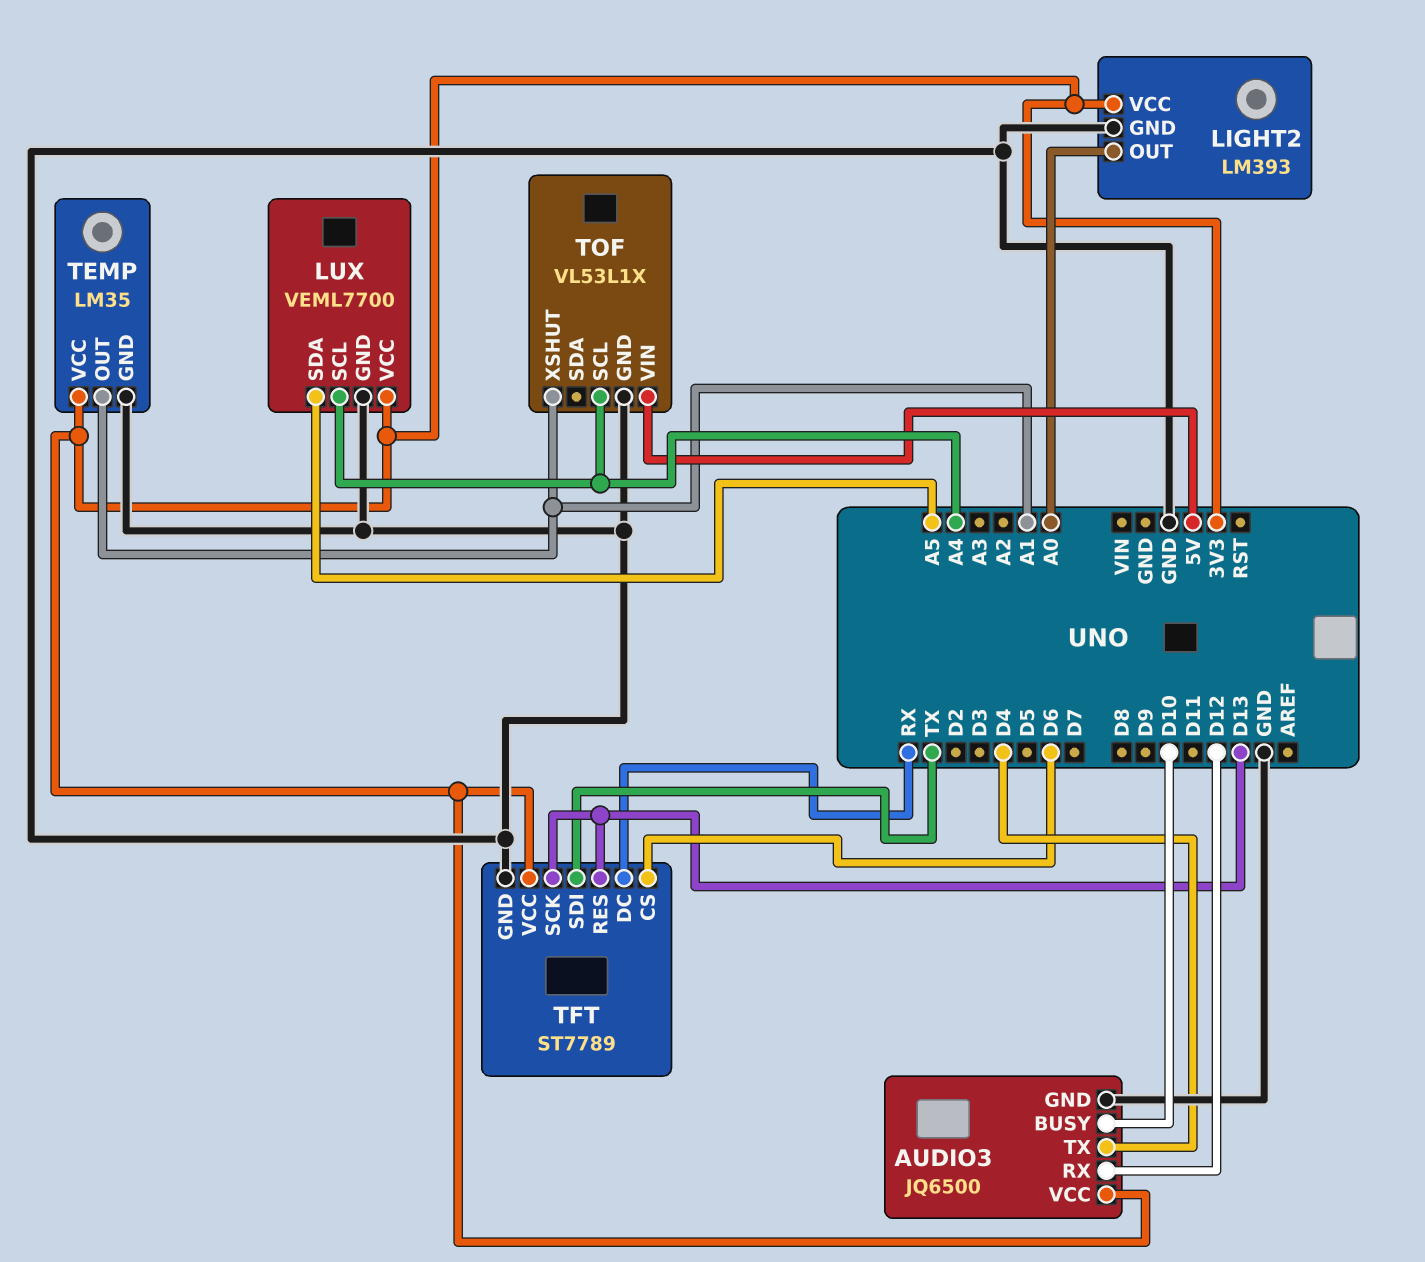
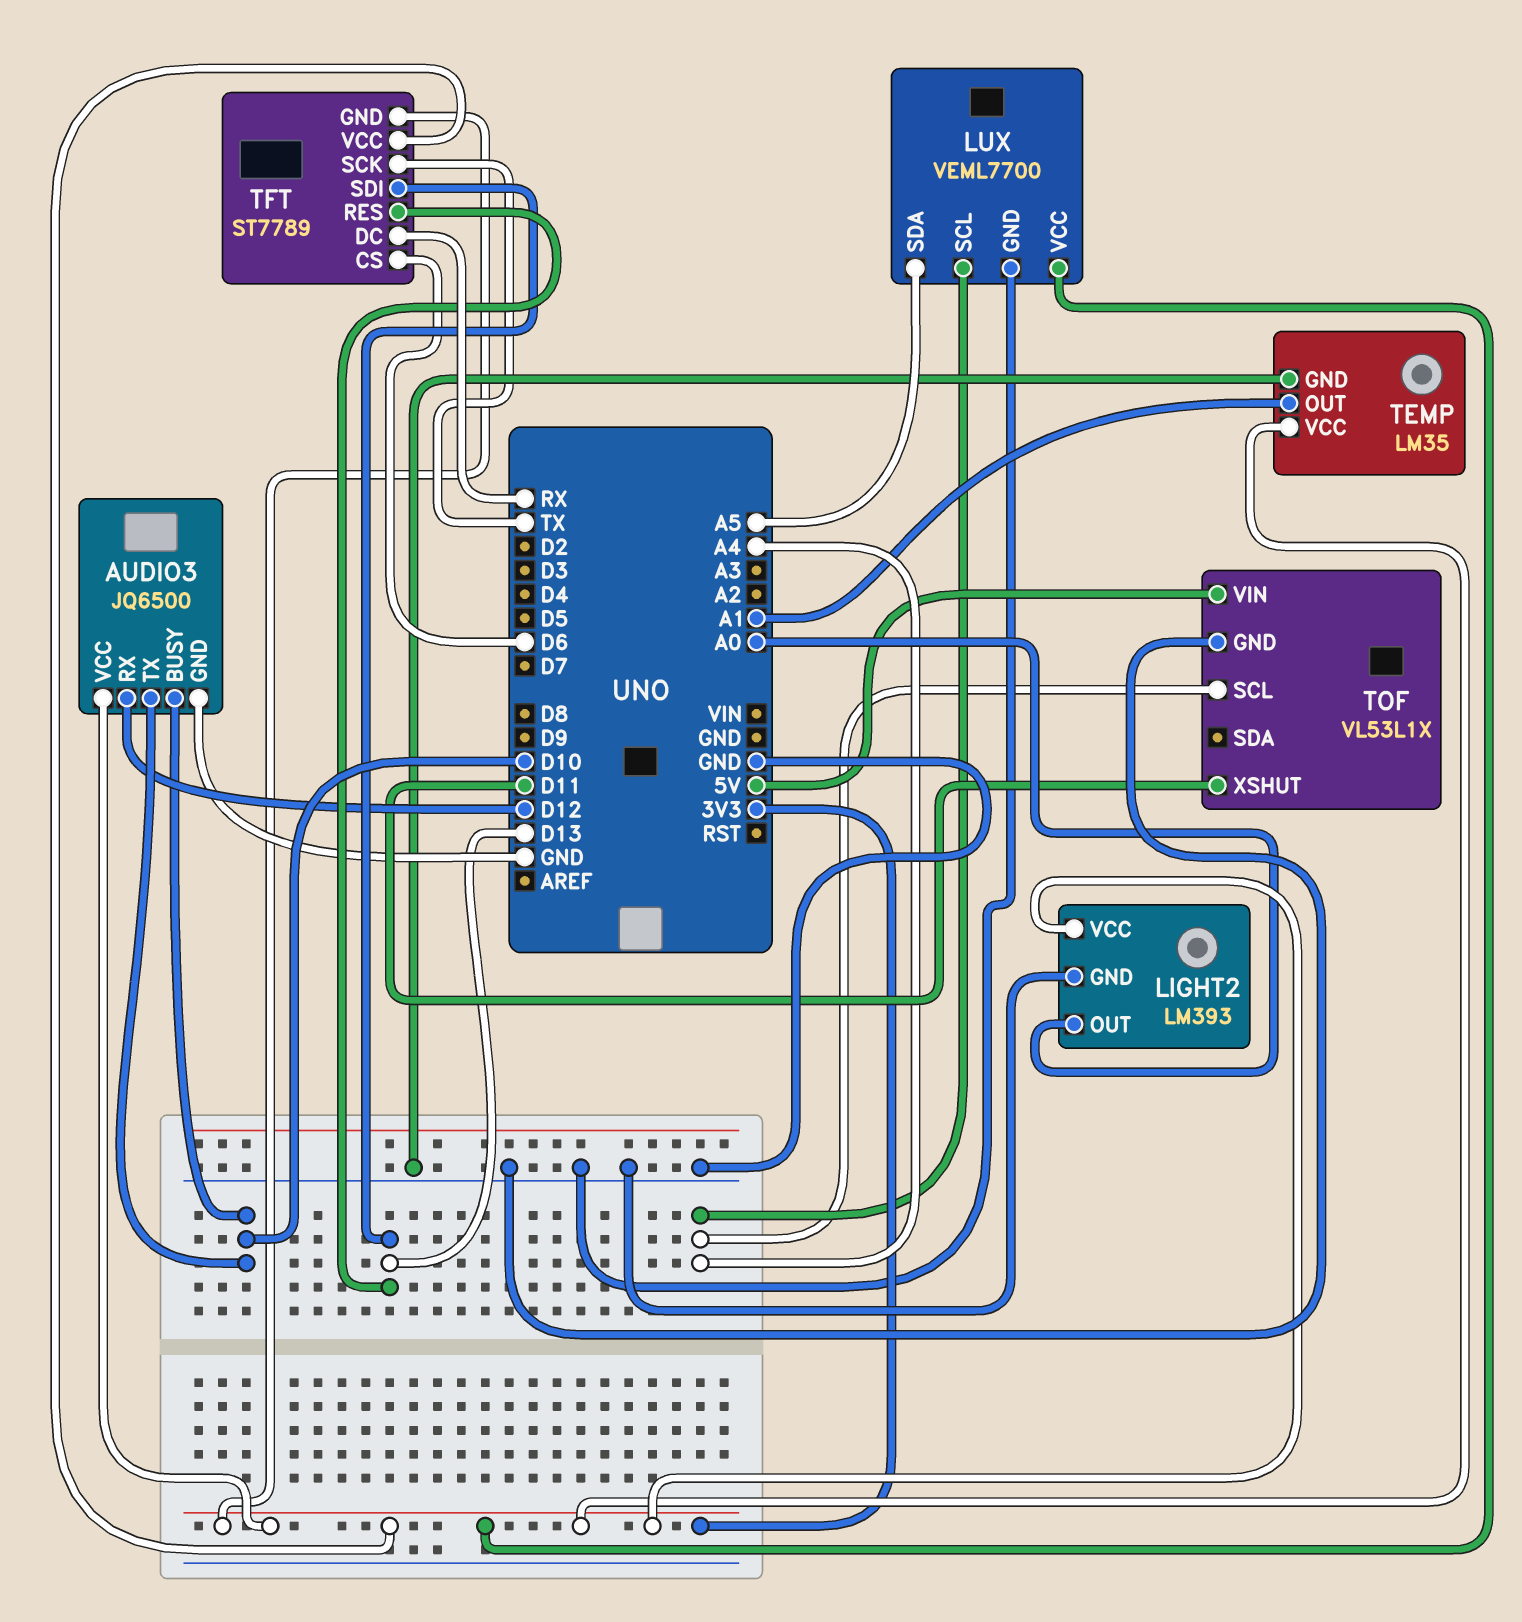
AUDIO3 pin TX: D4 -> D10
TFT pin GND: GND -> 3V3
TFT pin SCK: D13 -> TX
TFT pin SDI: TX -> D13
TOF pin XSHUT: A1 -> D11

